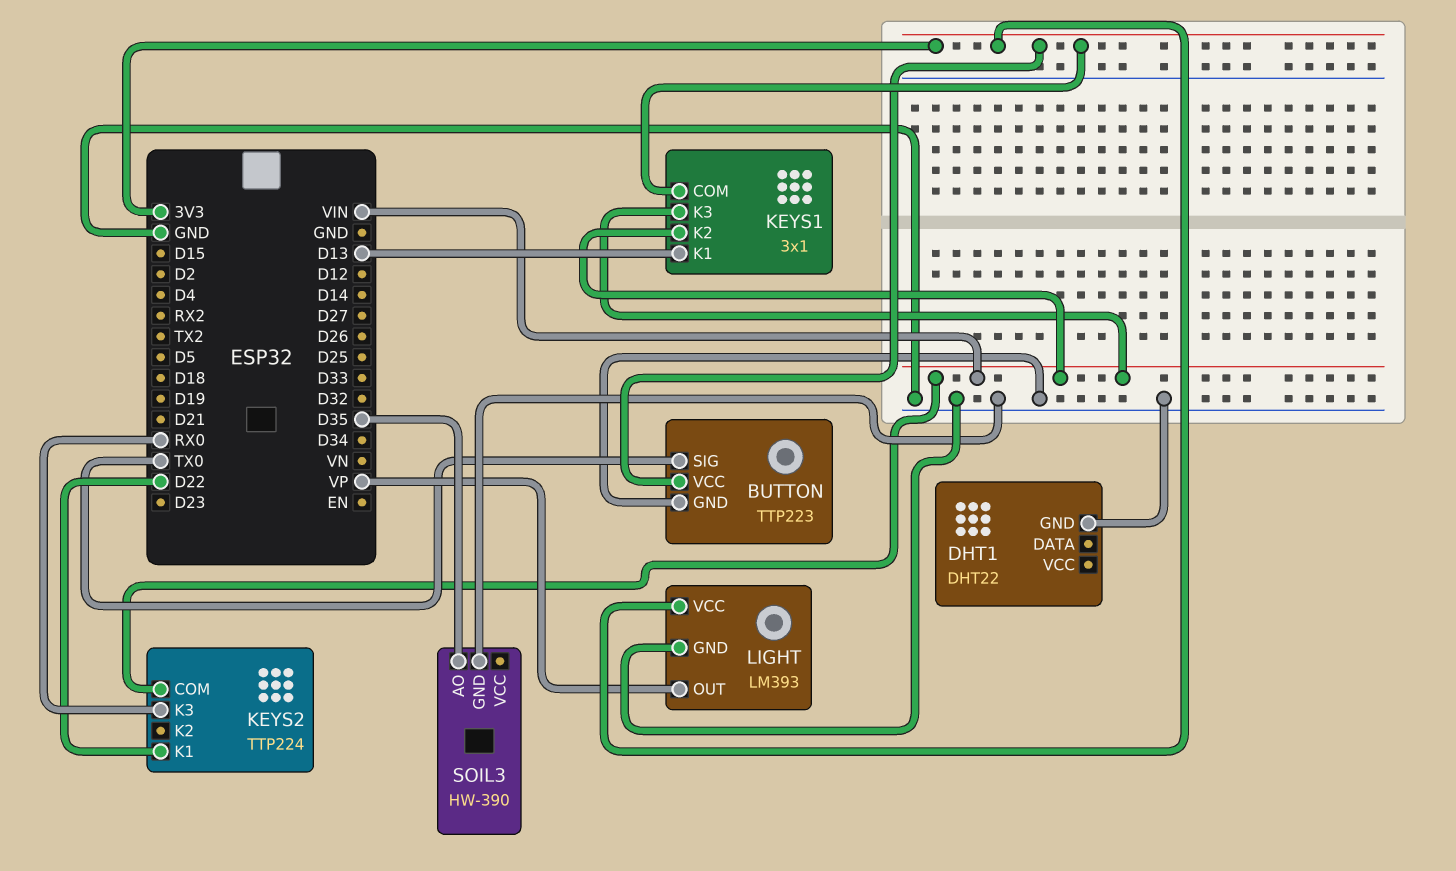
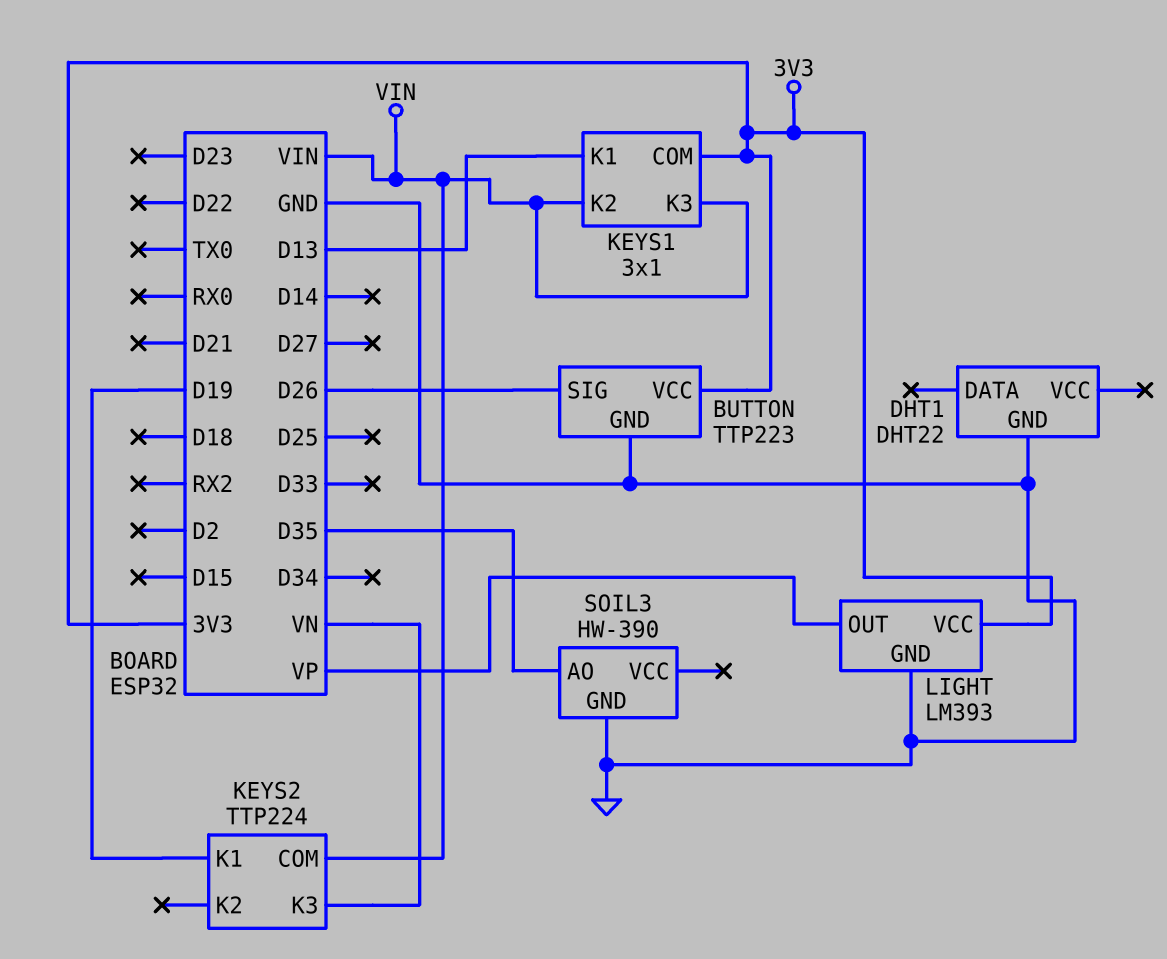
BUTTON pin SIG: TX0 -> D26
KEYS2 pin K1: D22 -> D19
KEYS2 pin K3: RX0 -> VN

